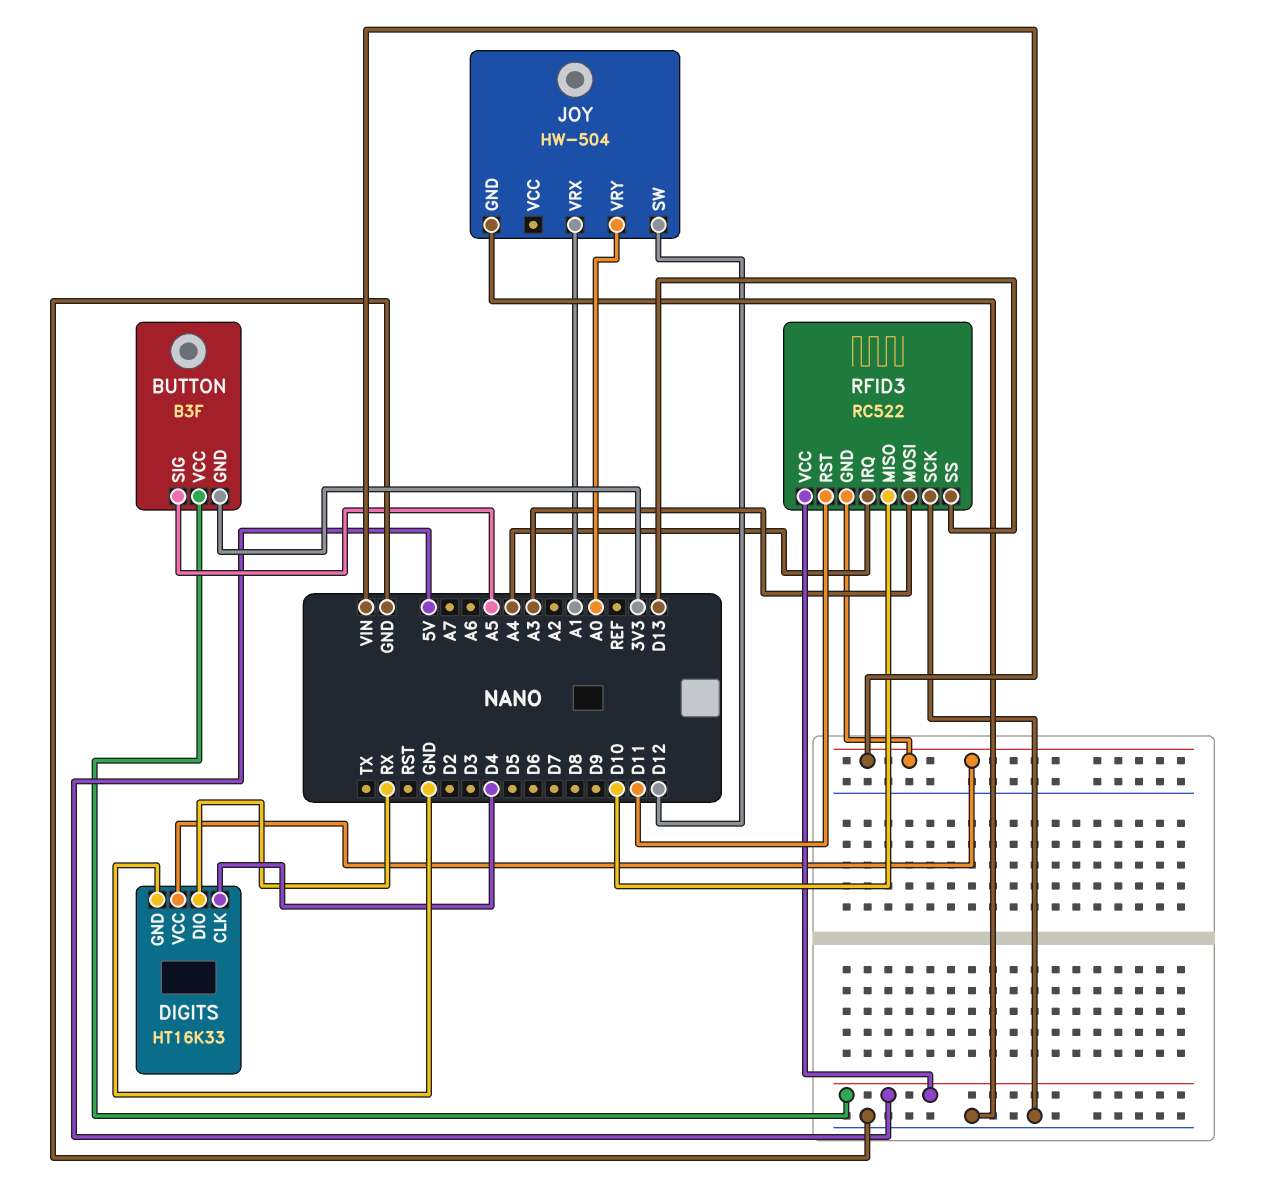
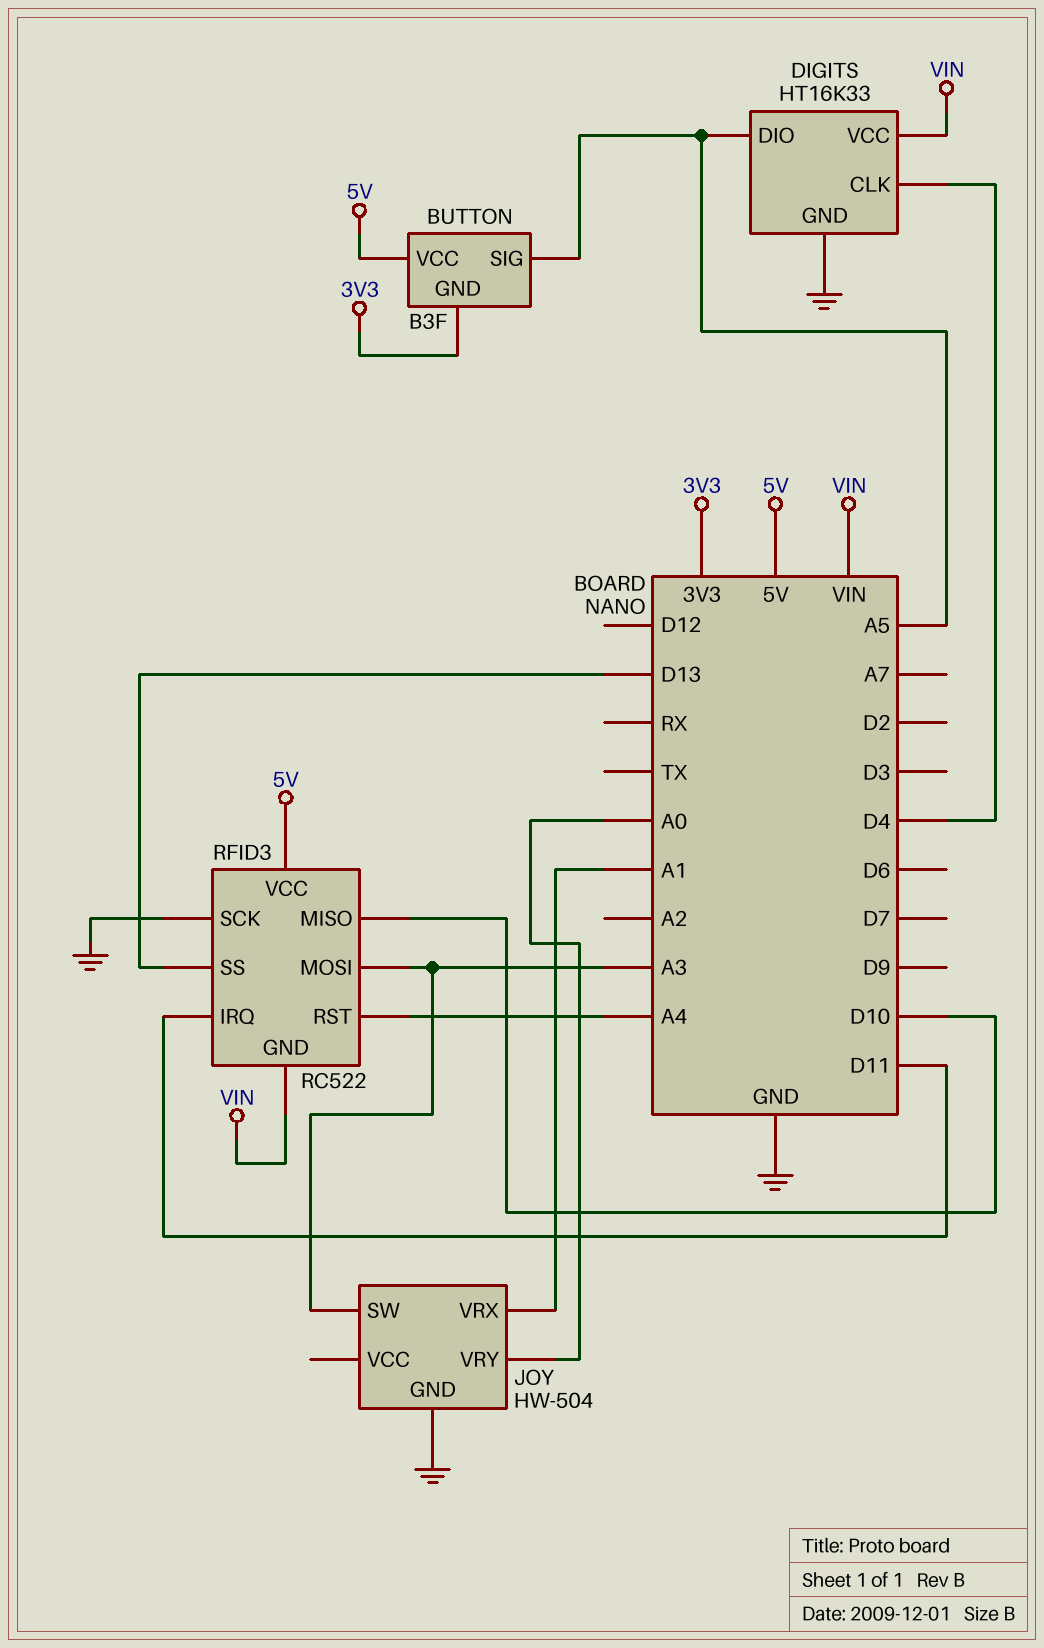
DIGITS pin DIO: RX -> A5
JOY pin SW: D12 -> A3
RFID3 pin IRQ: A4 -> D11
RFID3 pin RST: D11 -> A4

